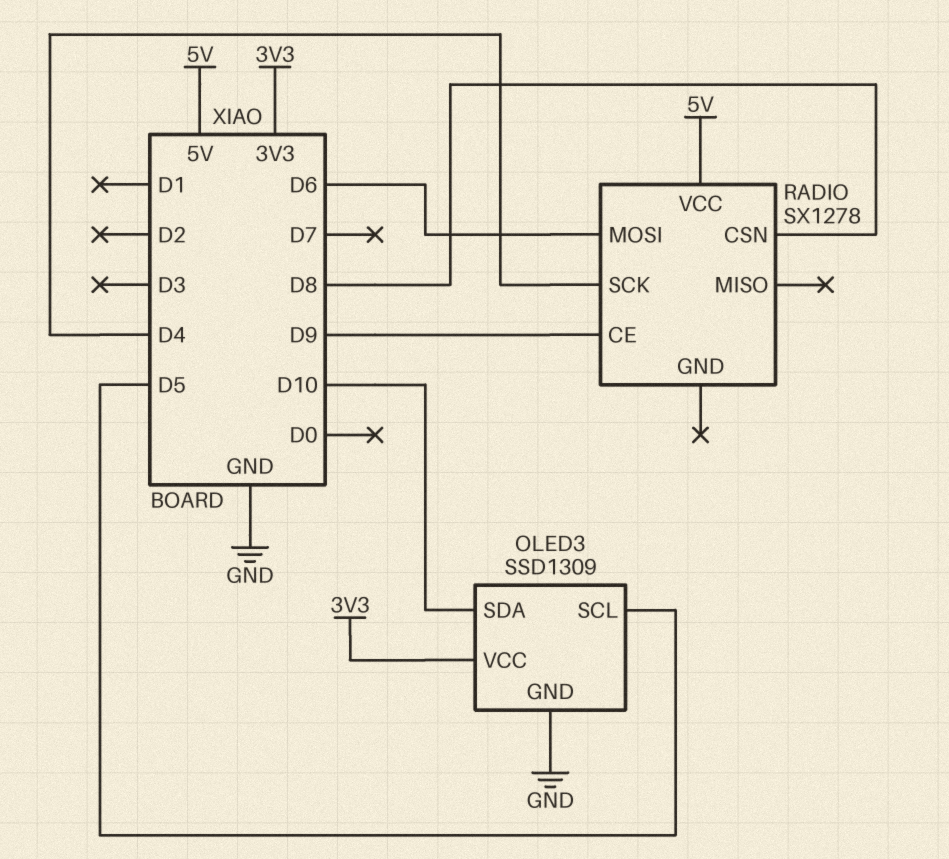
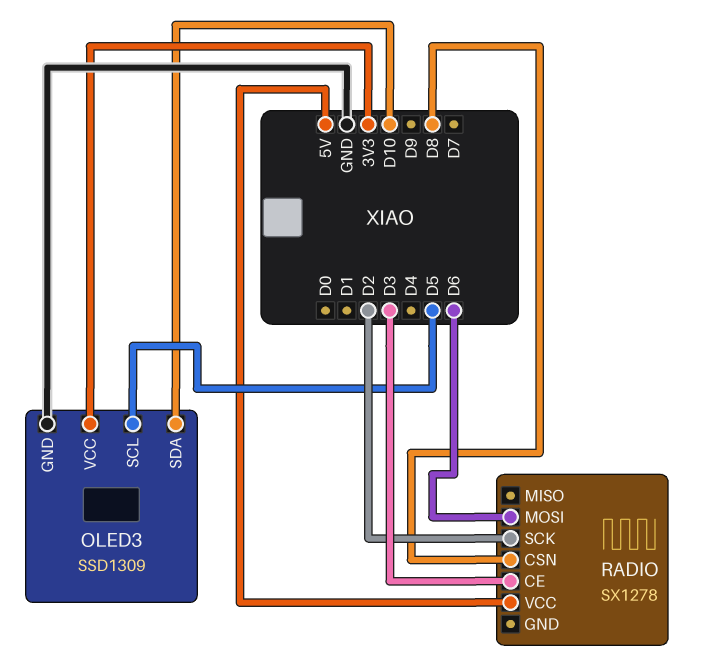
RADIO pin CE: D9 -> D3
RADIO pin SCK: D4 -> D2

